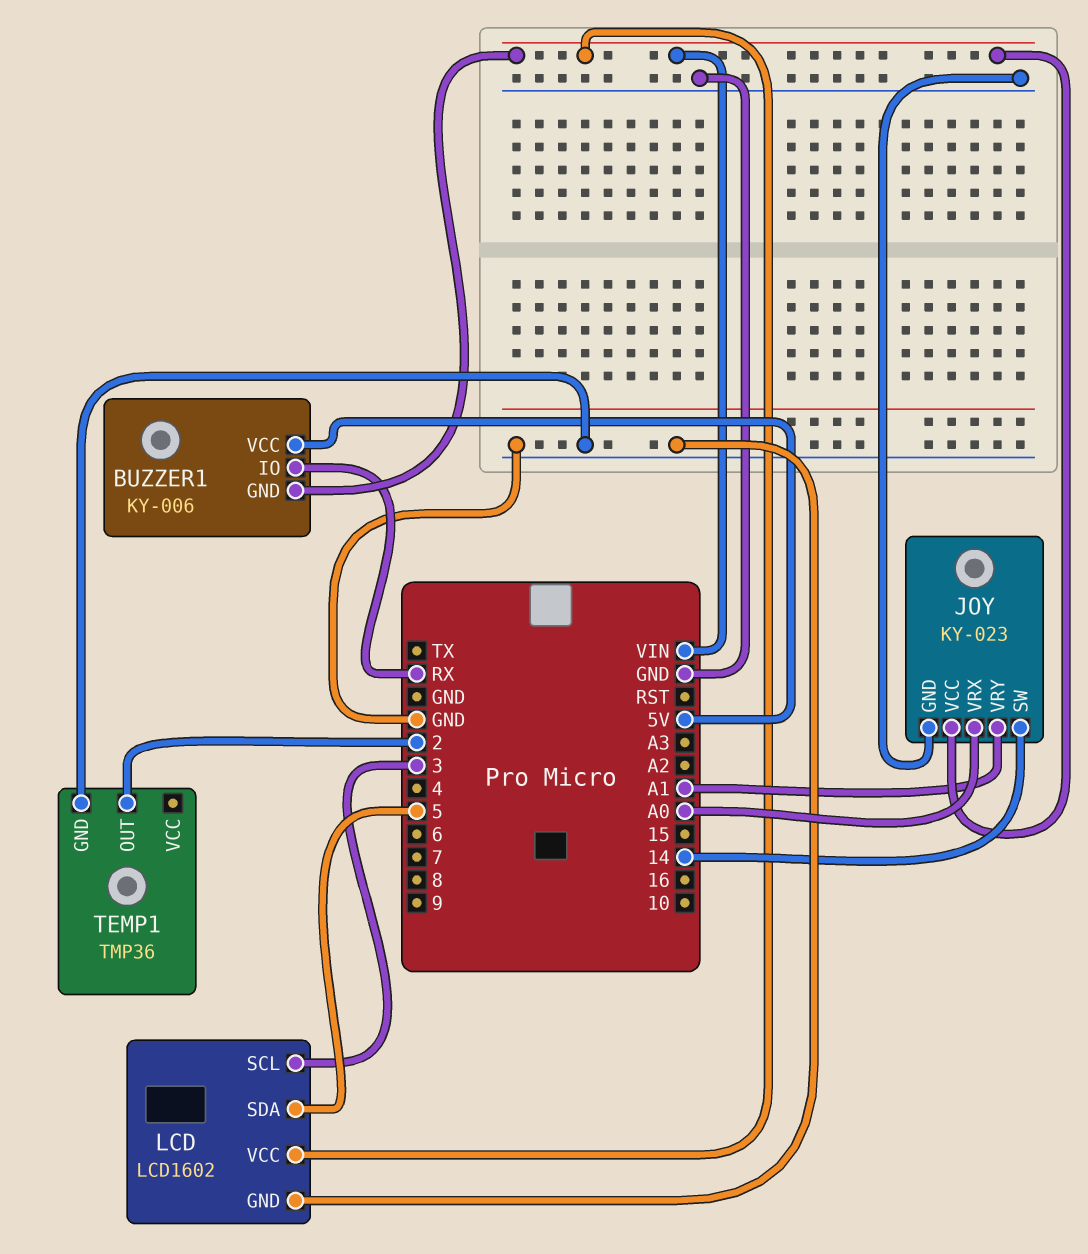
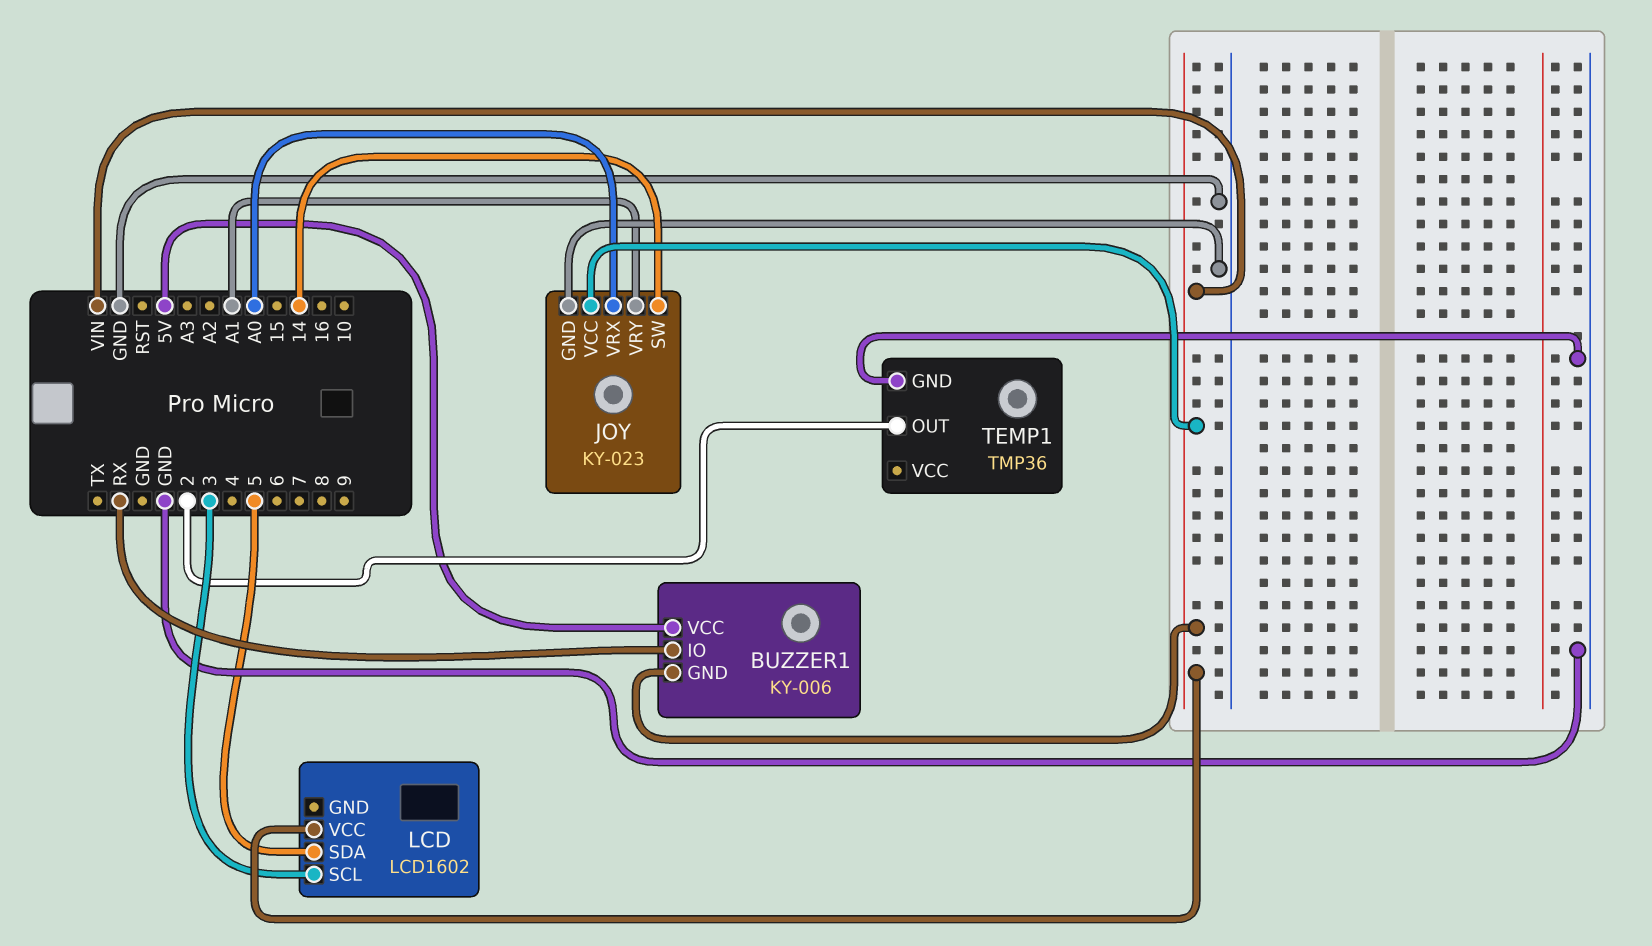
LCD pin GND: GND -> none

